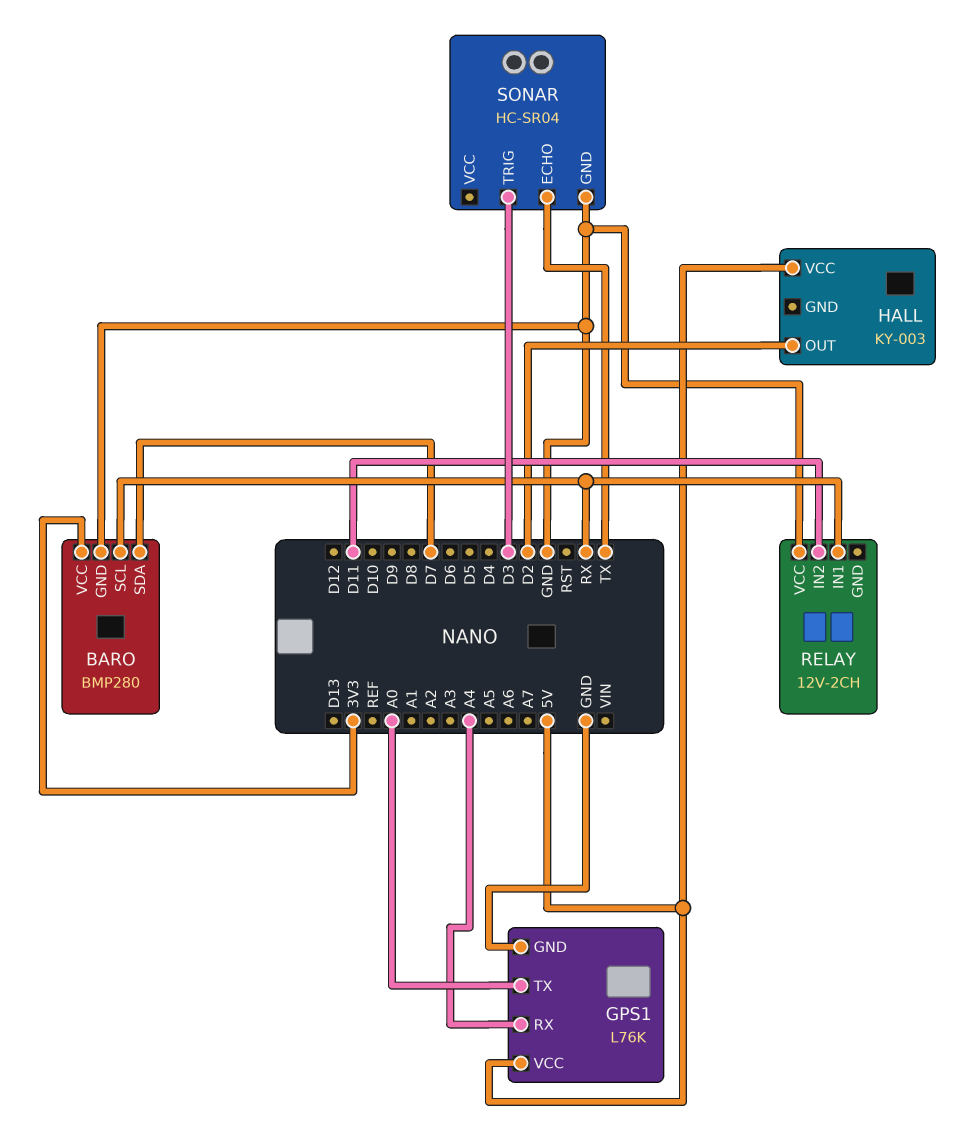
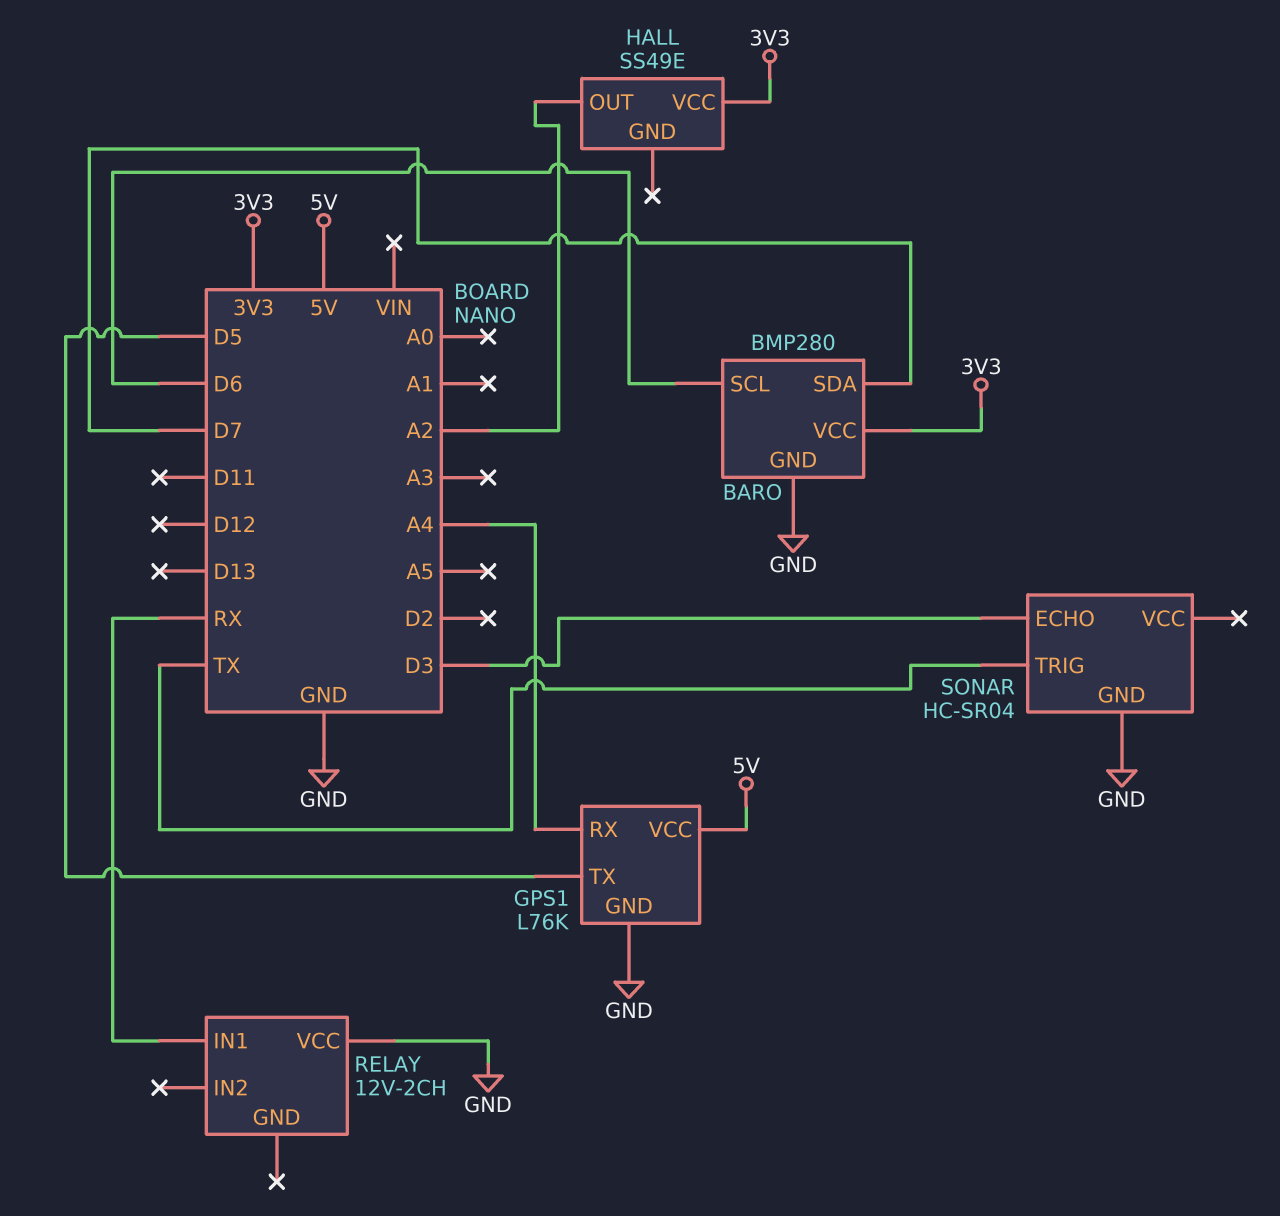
BARO pin SCL: RX -> D6
GPS1 pin TX: A0 -> D5
HALL: KY-003 -> SS49E
HALL pin OUT: D2 -> A2
HALL pin VCC: 5V -> 3V3
RELAY pin IN2: D11 -> none
SONAR pin ECHO: TX -> D3
SONAR pin TRIG: D3 -> TX

